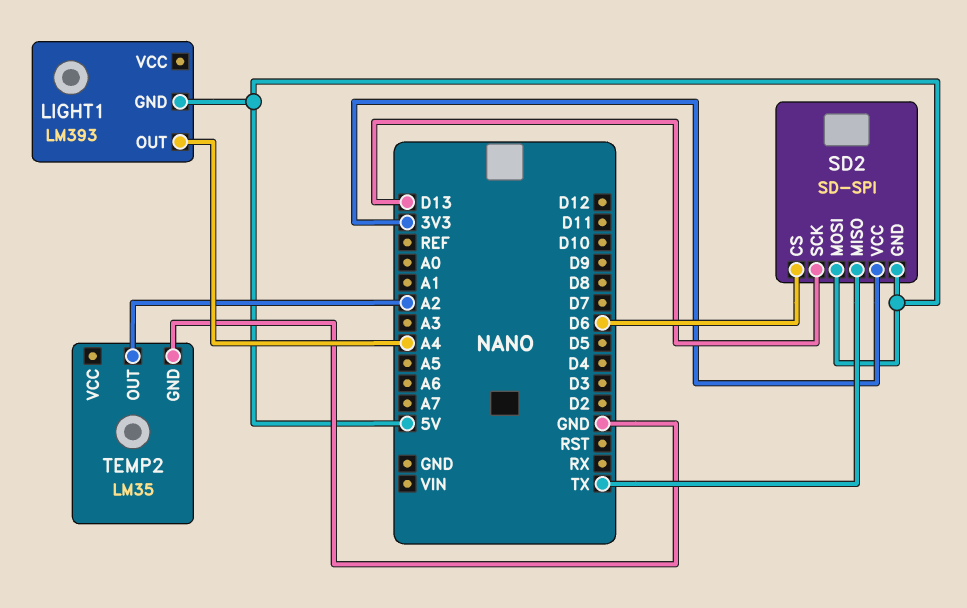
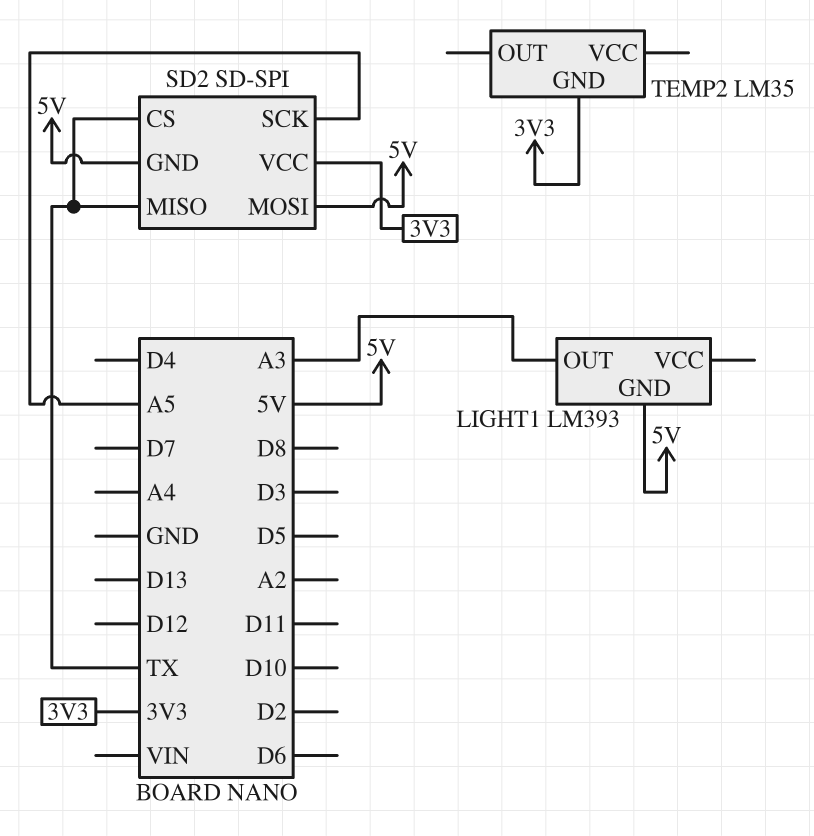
LIGHT1 pin OUT: A4 -> A3
SD2 pin CS: D6 -> TX
SD2 pin SCK: D13 -> A5
TEMP2 pin GND: GND -> 3V3
TEMP2 pin OUT: A2 -> none

